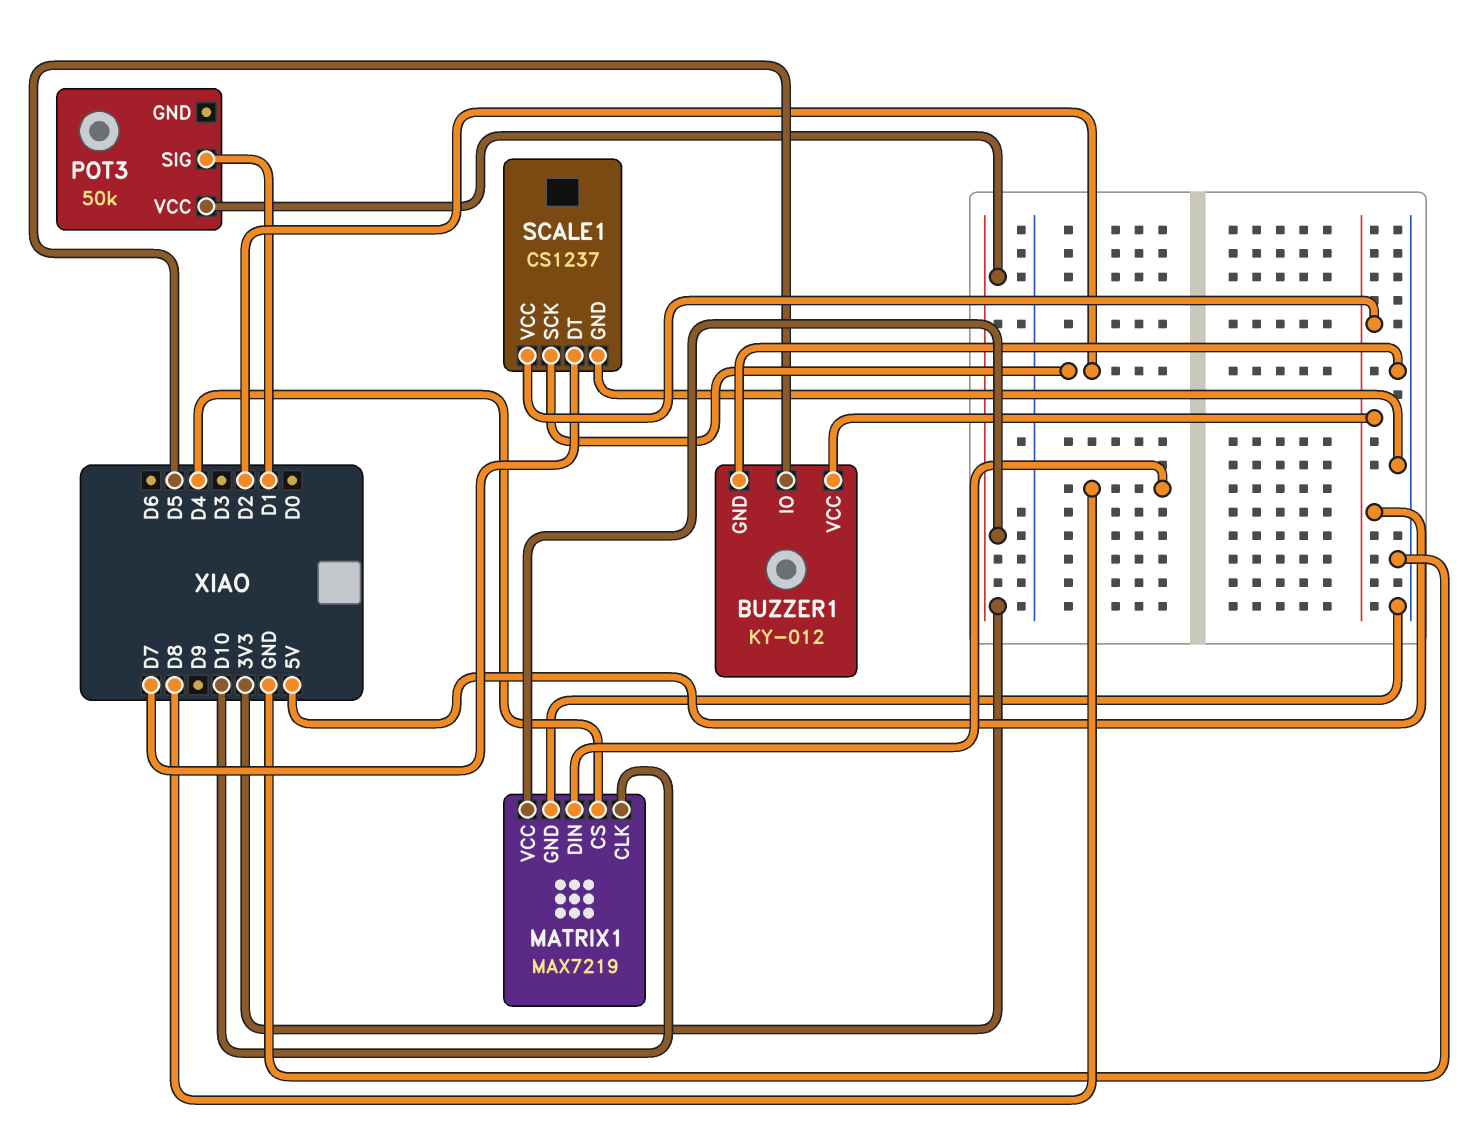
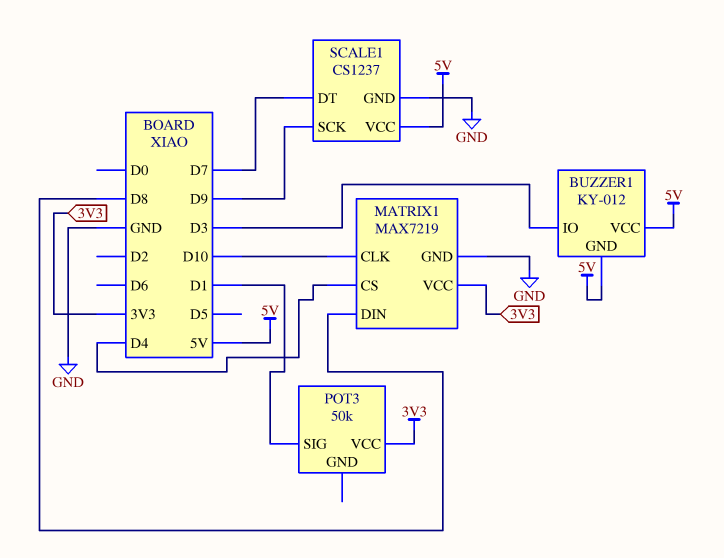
BUZZER1 pin GND: GND -> 5V
BUZZER1 pin IO: D5 -> D3
SCALE1 pin SCK: D2 -> D9

